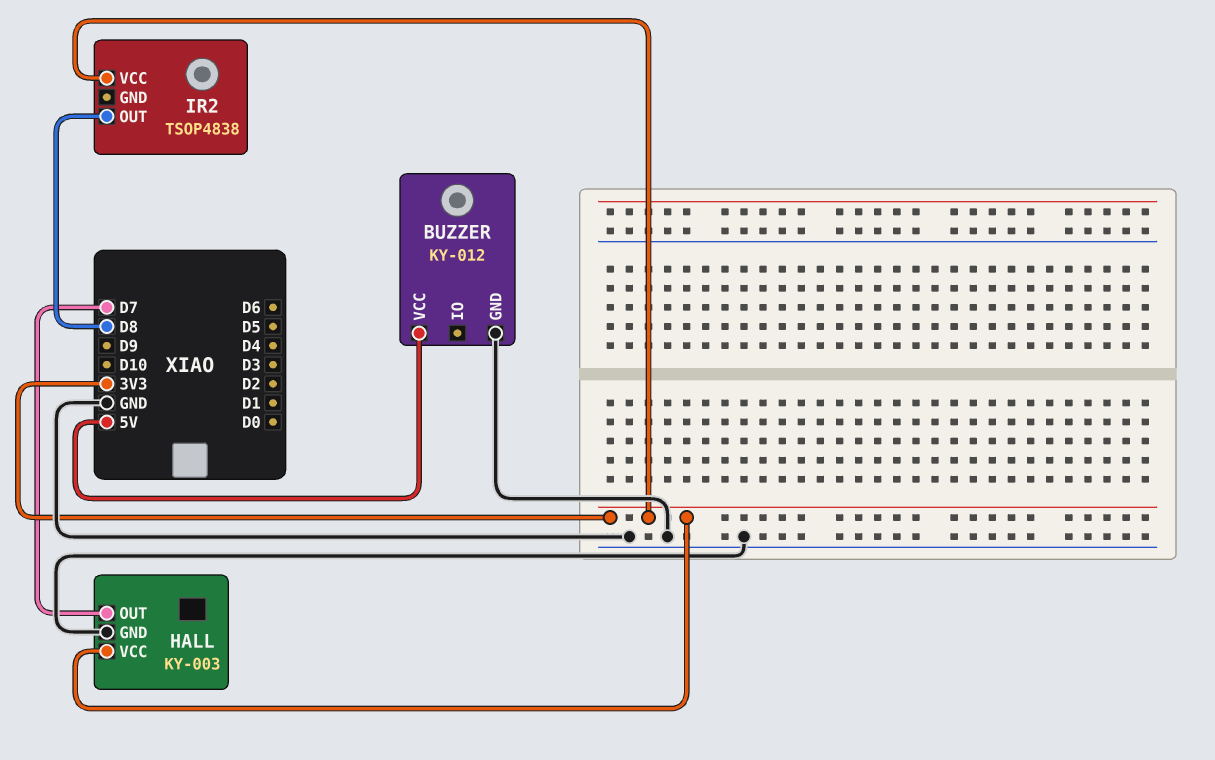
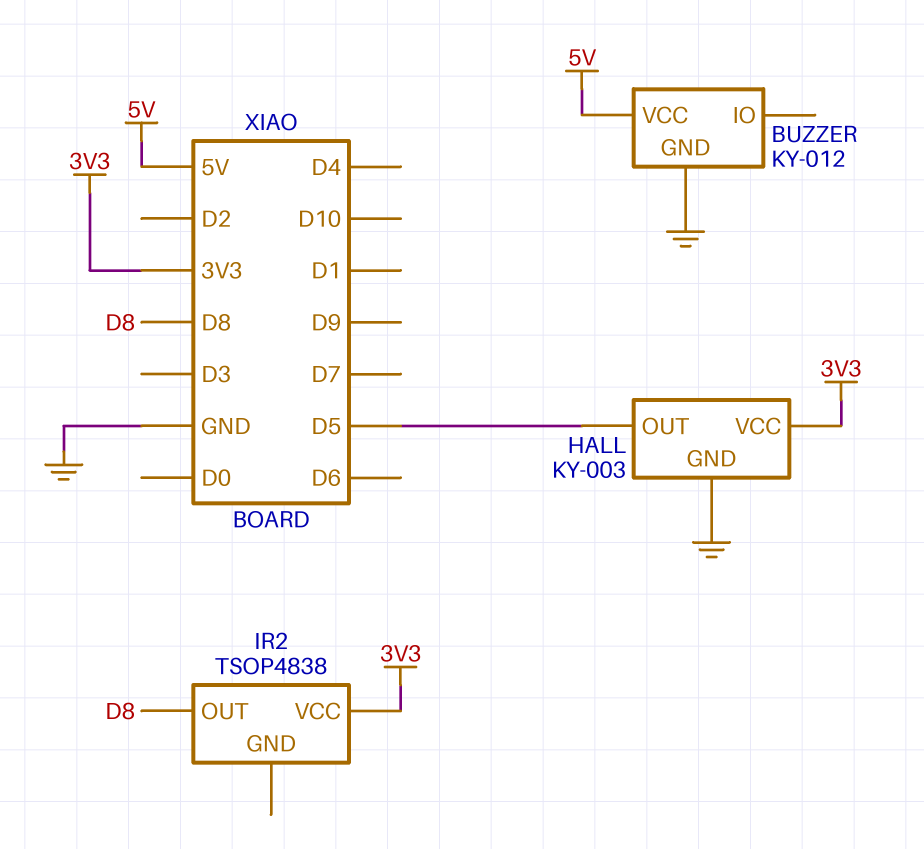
HALL pin OUT: D7 -> D5

